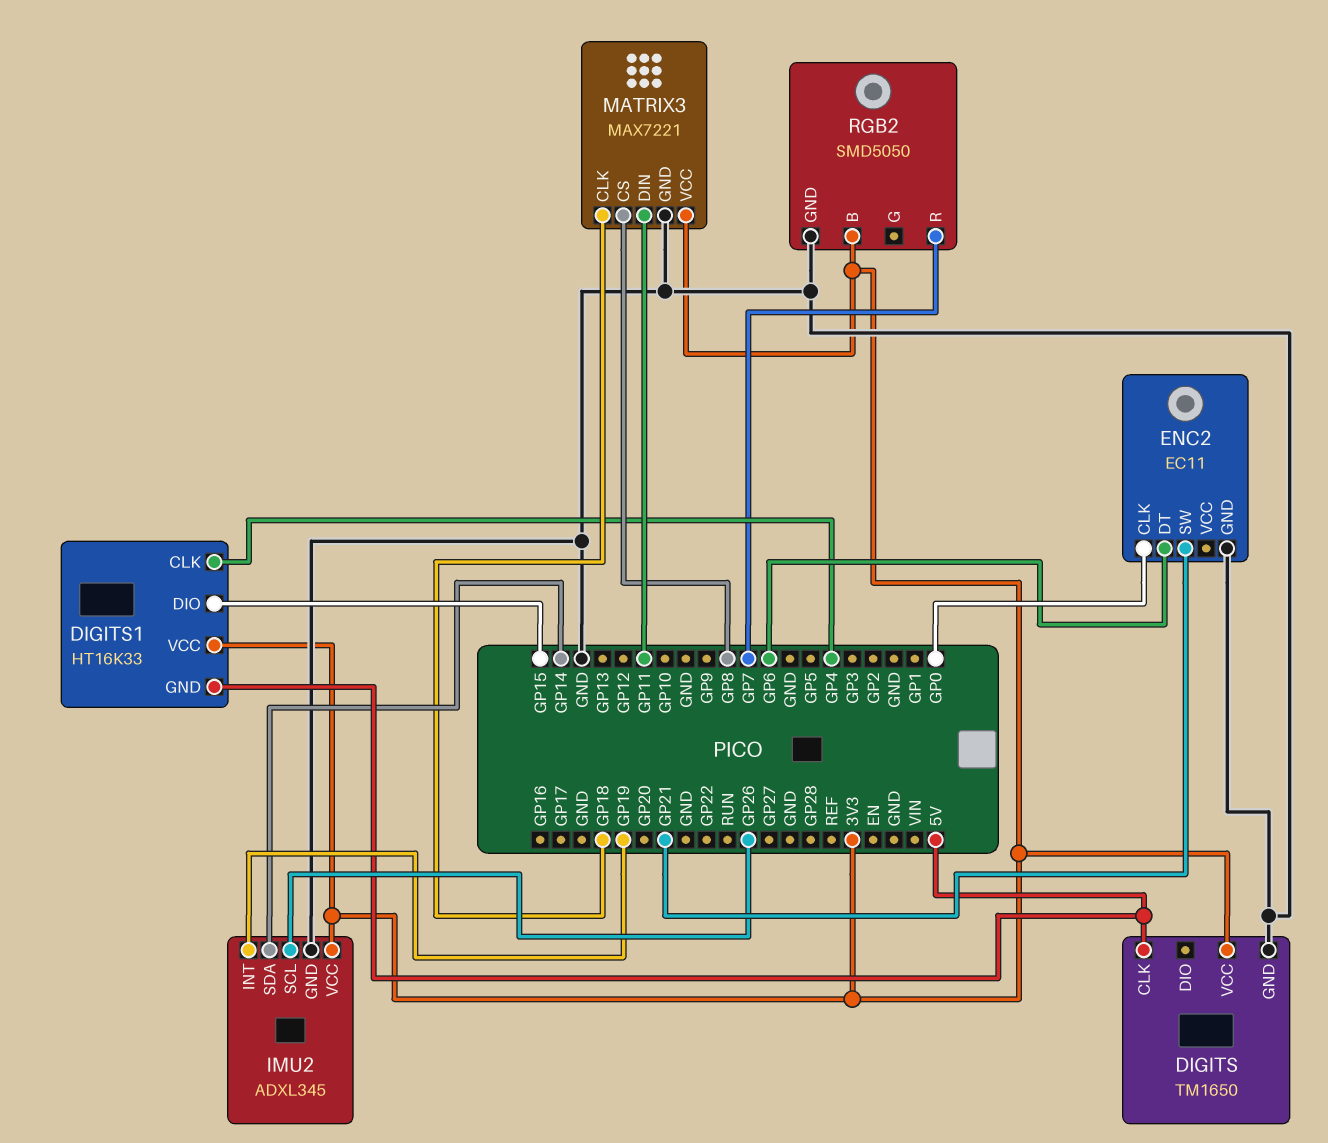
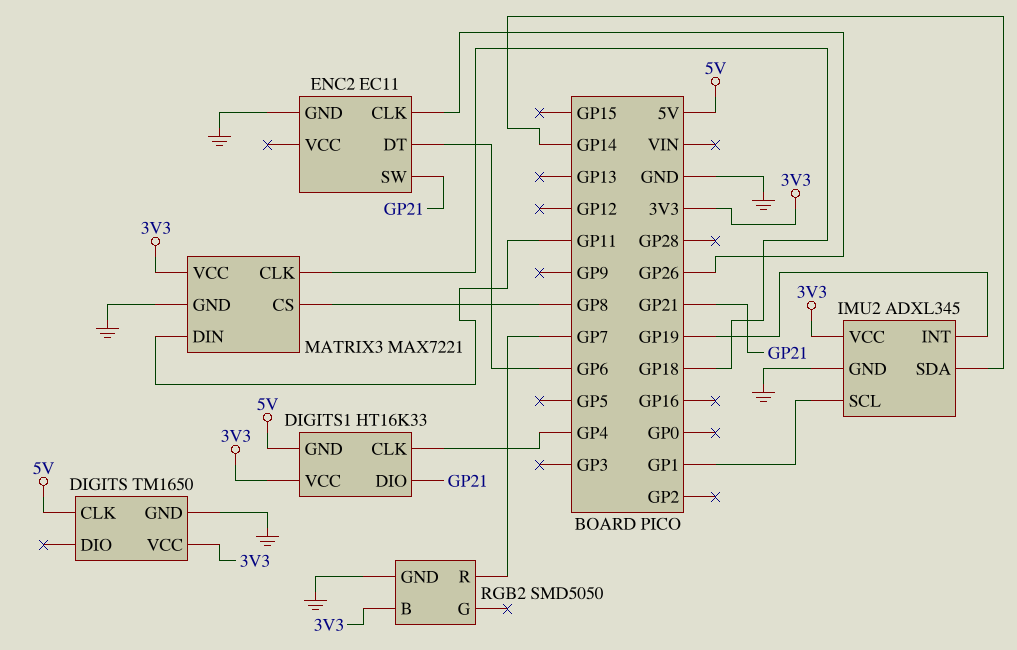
DIGITS1 pin DIO: GP15 -> GP21
ENC2 pin CLK: GP0 -> GP26
IMU2 pin SCL: GP26 -> GP1

